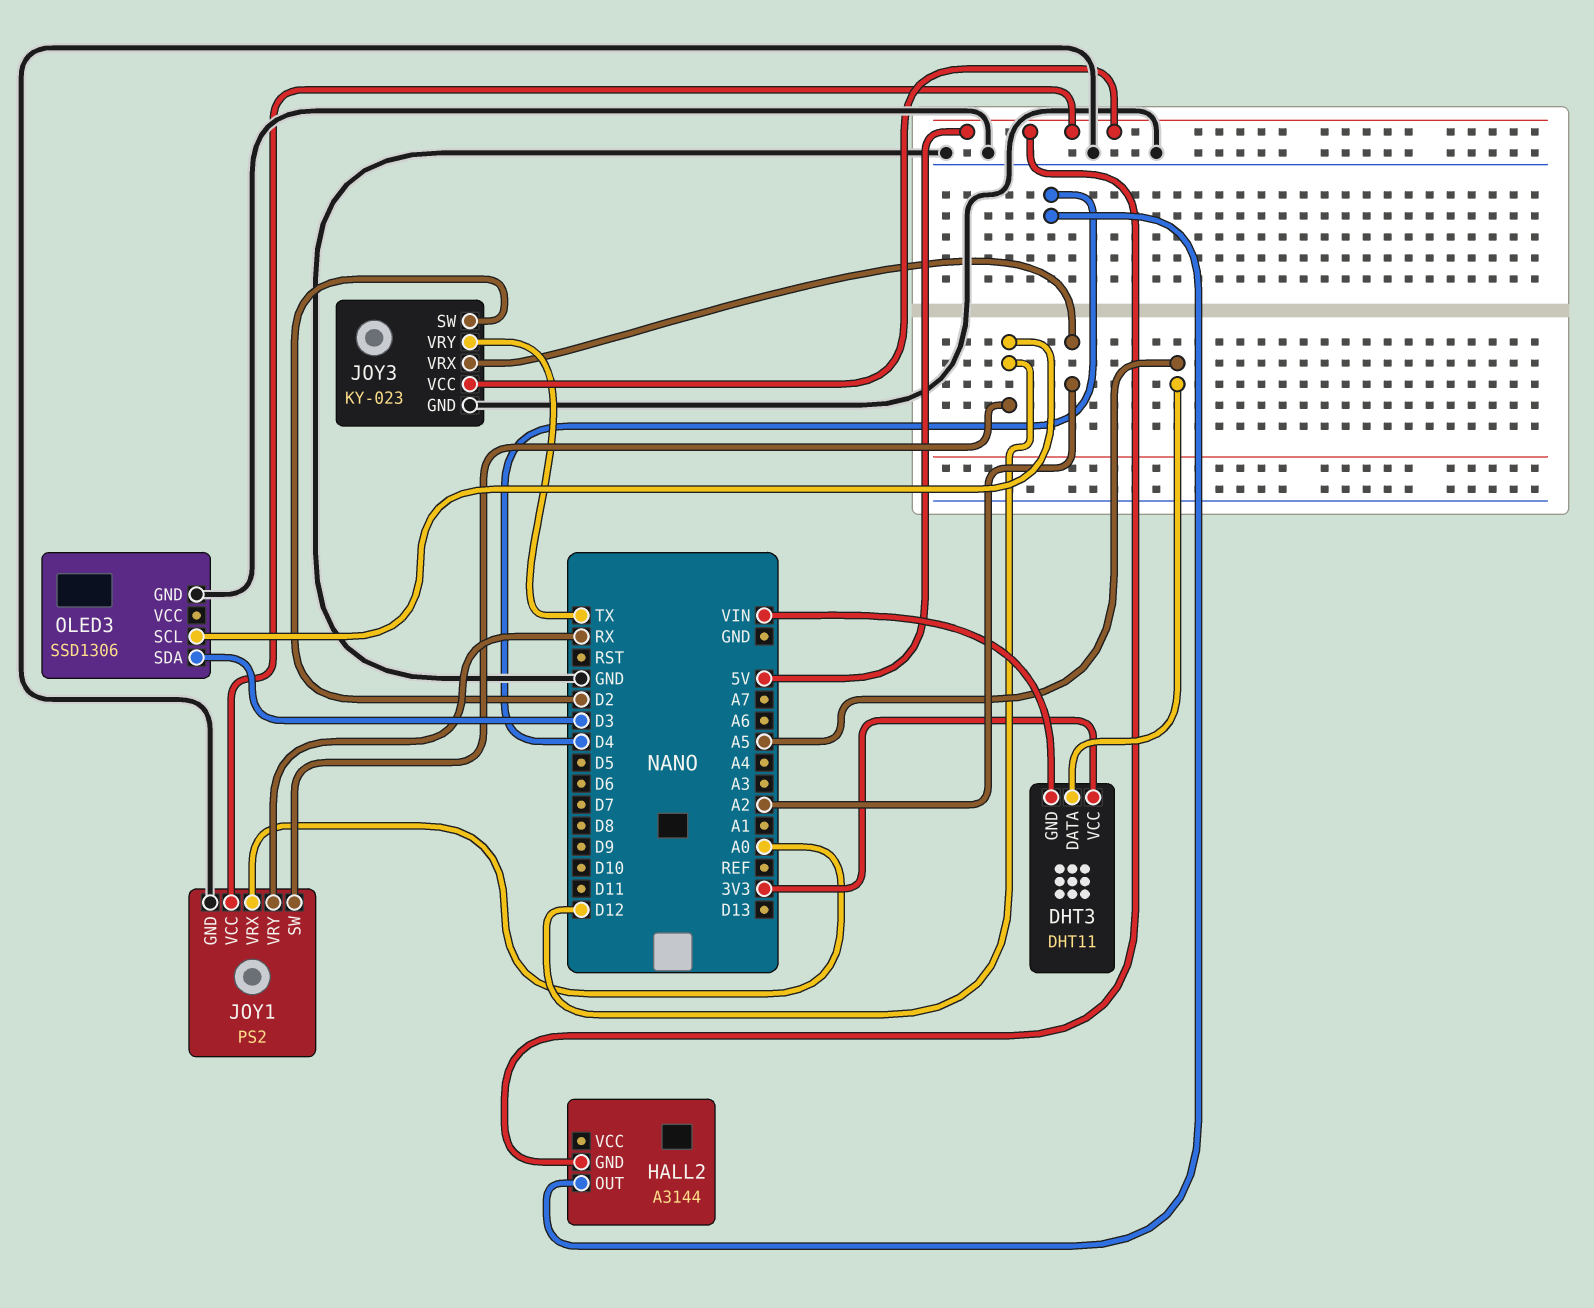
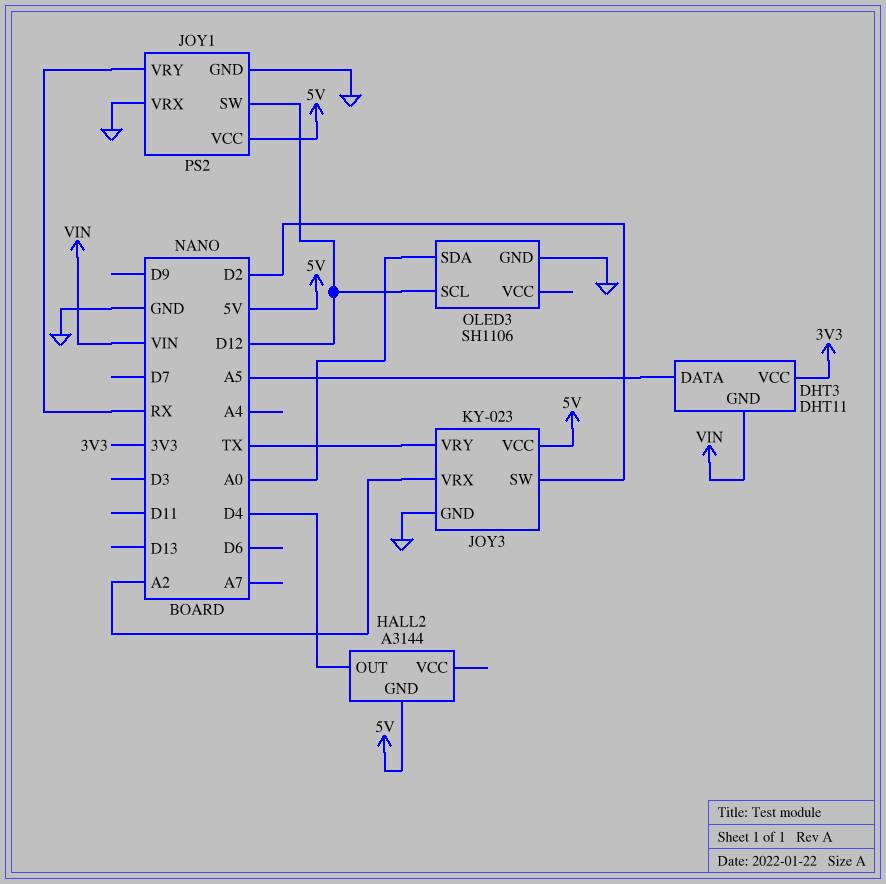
JOY1 pin VRX: A0 -> GND
OLED3: SSD1306 -> SH1106
OLED3 pin SDA: D3 -> A0

